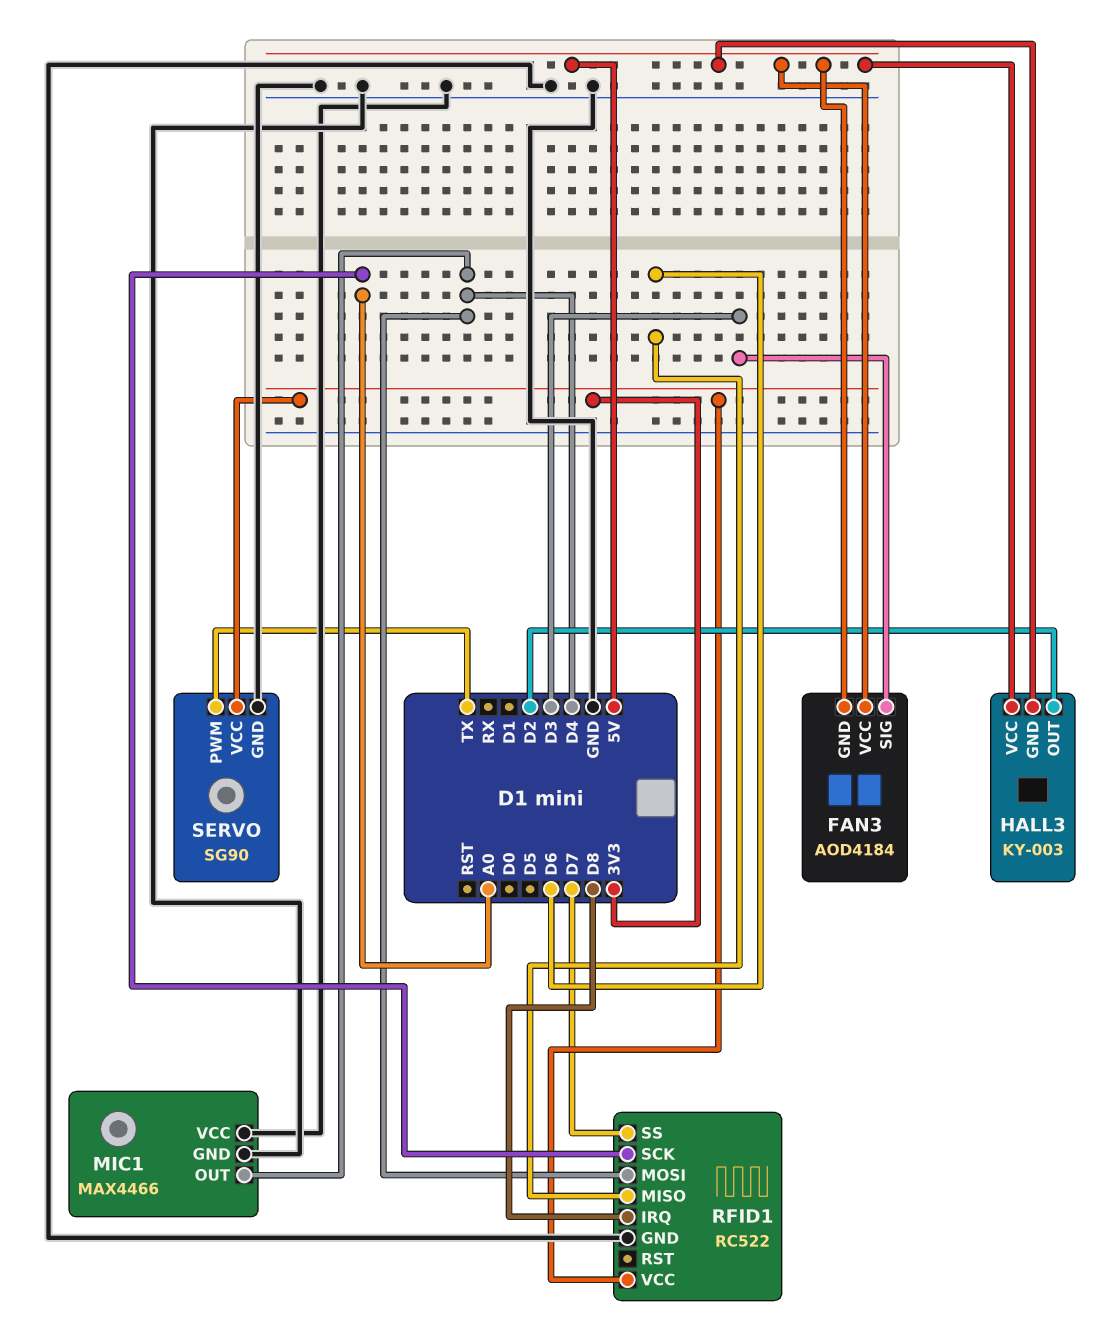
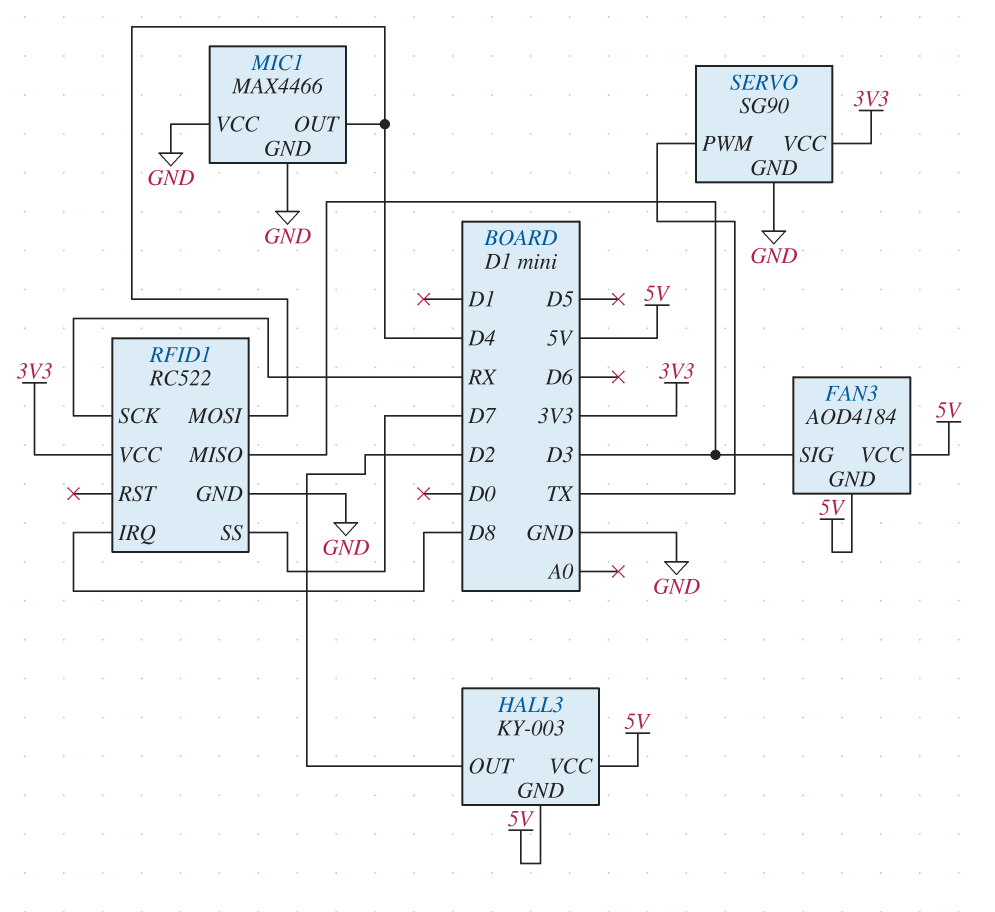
RFID1 pin MISO: D6 -> D3
RFID1 pin SCK: A0 -> RX

